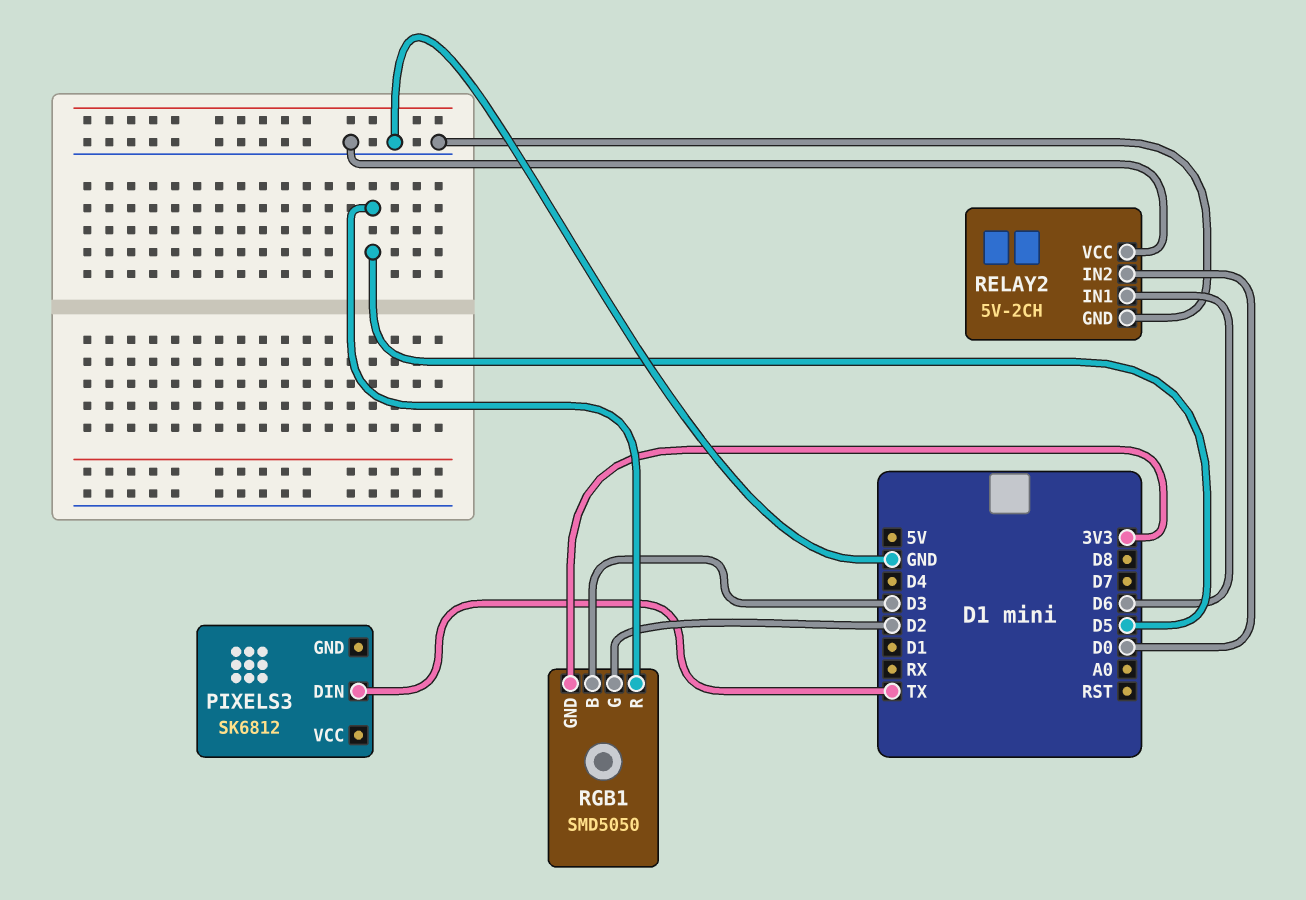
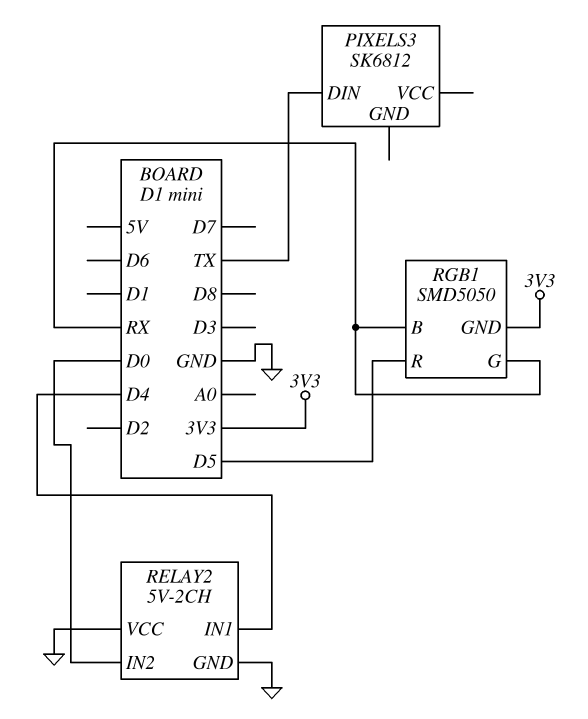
RELAY2 pin IN1: D6 -> D4
RGB1 pin B: D3 -> RX
RGB1 pin G: D2 -> RX

